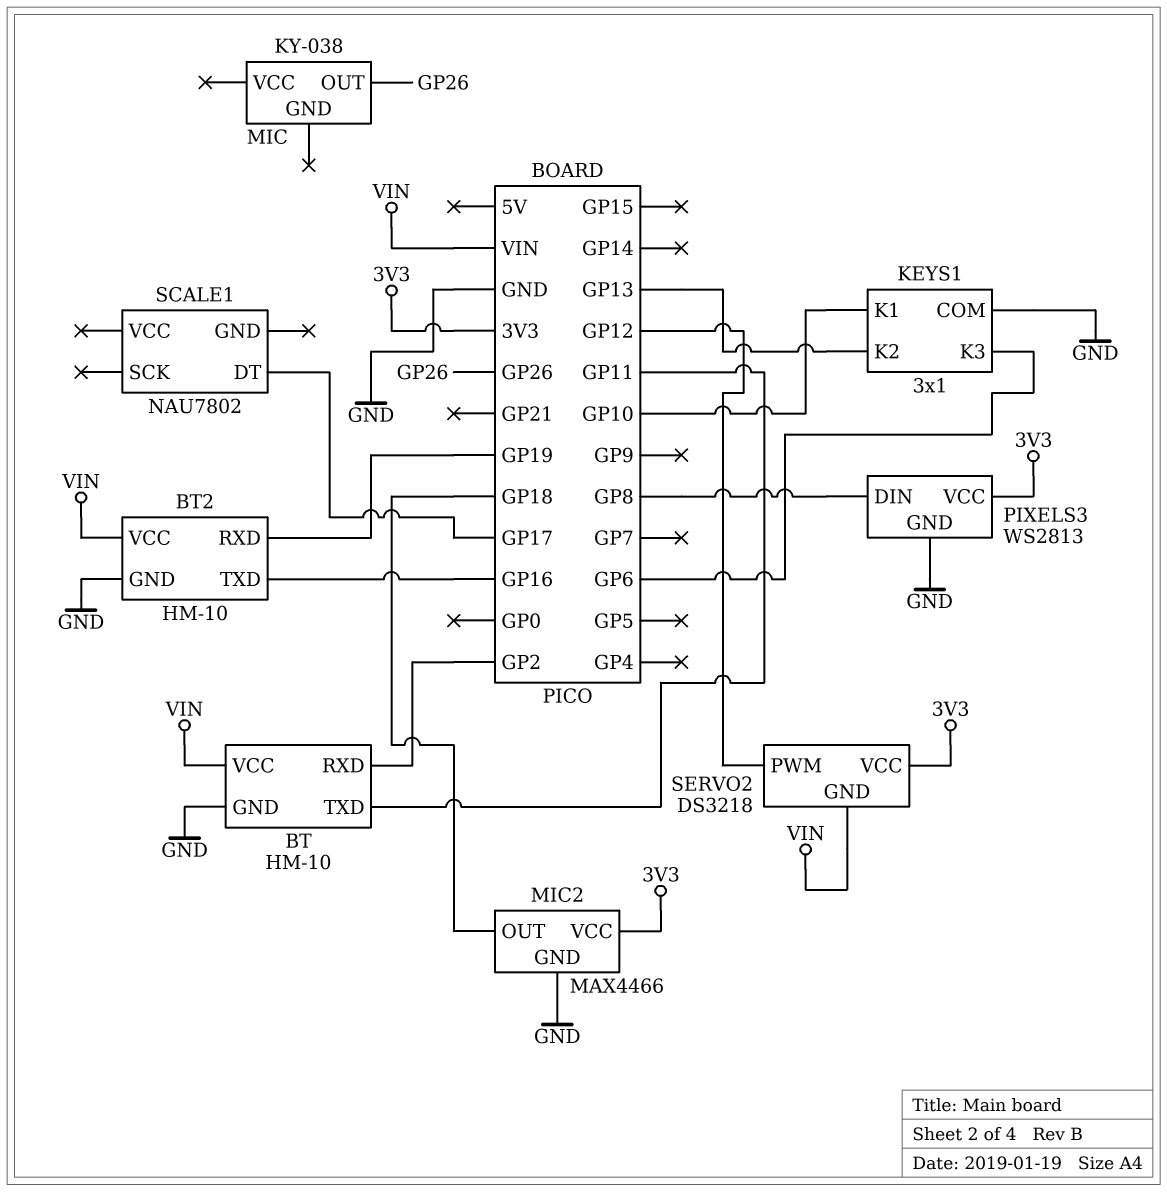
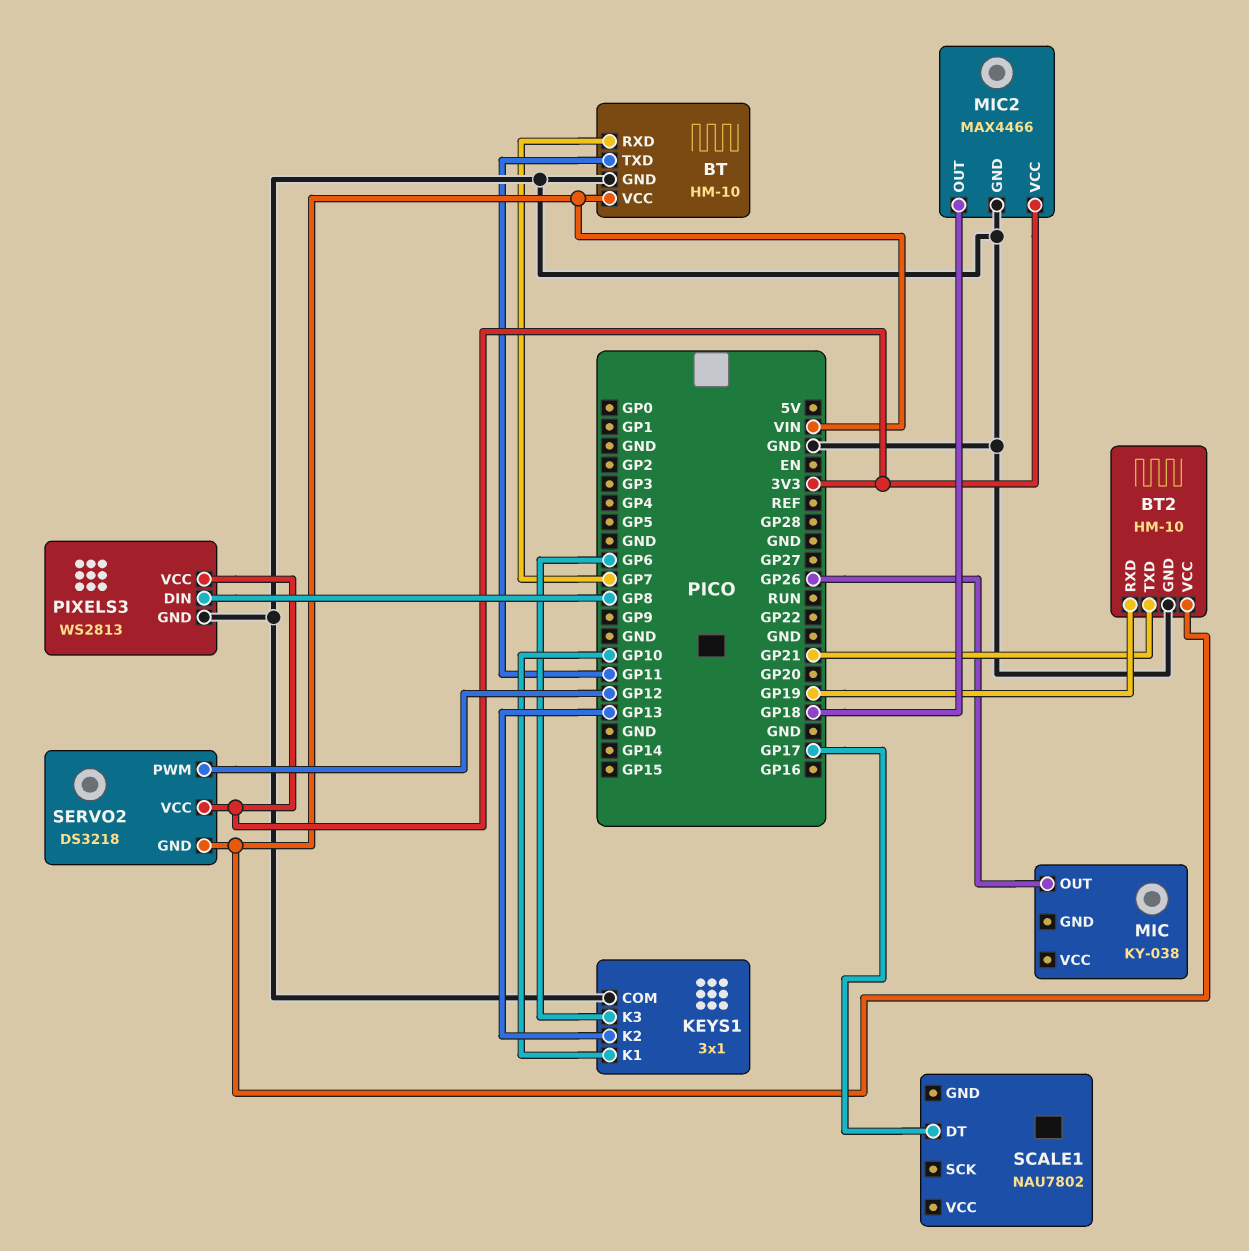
BT pin RXD: GP2 -> GP7
BT2 pin TXD: GP16 -> GP21

